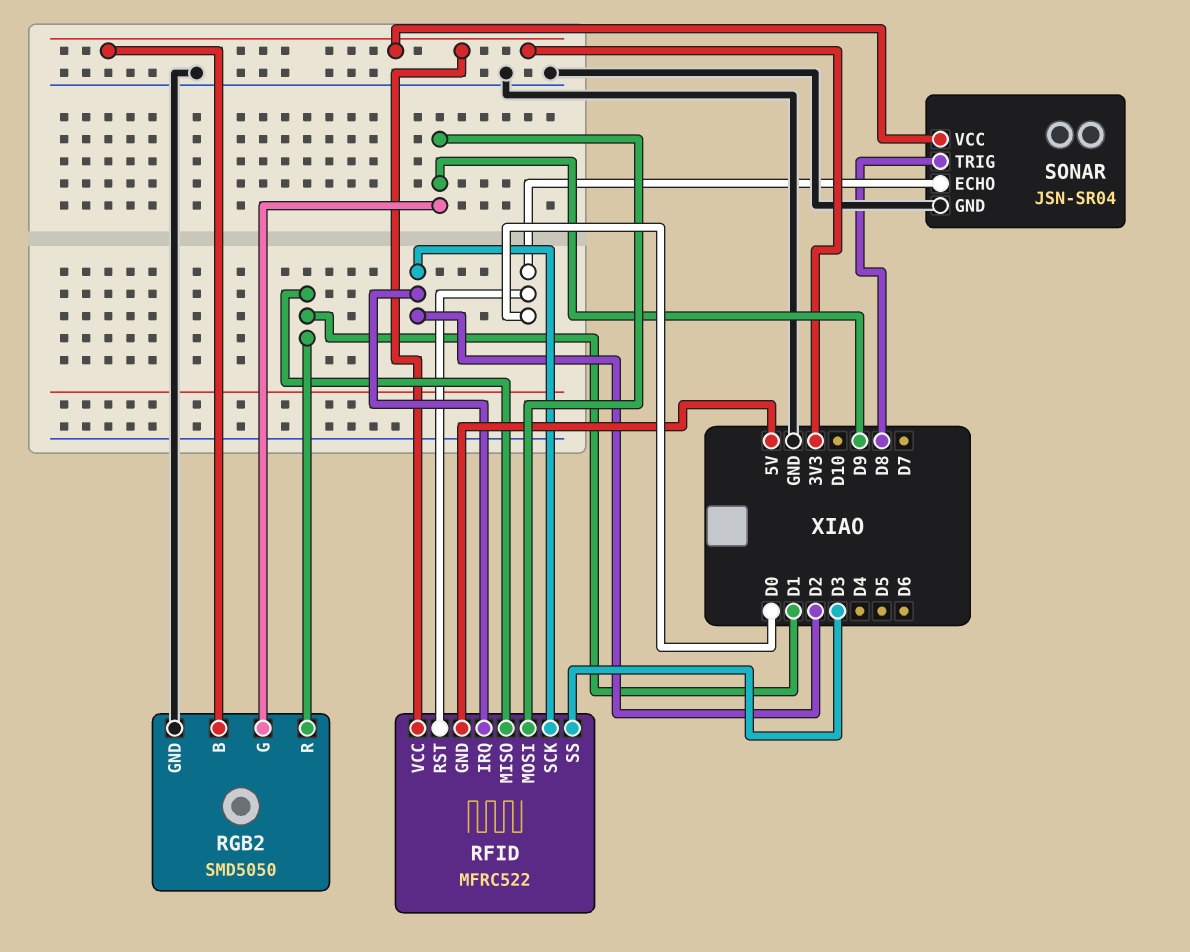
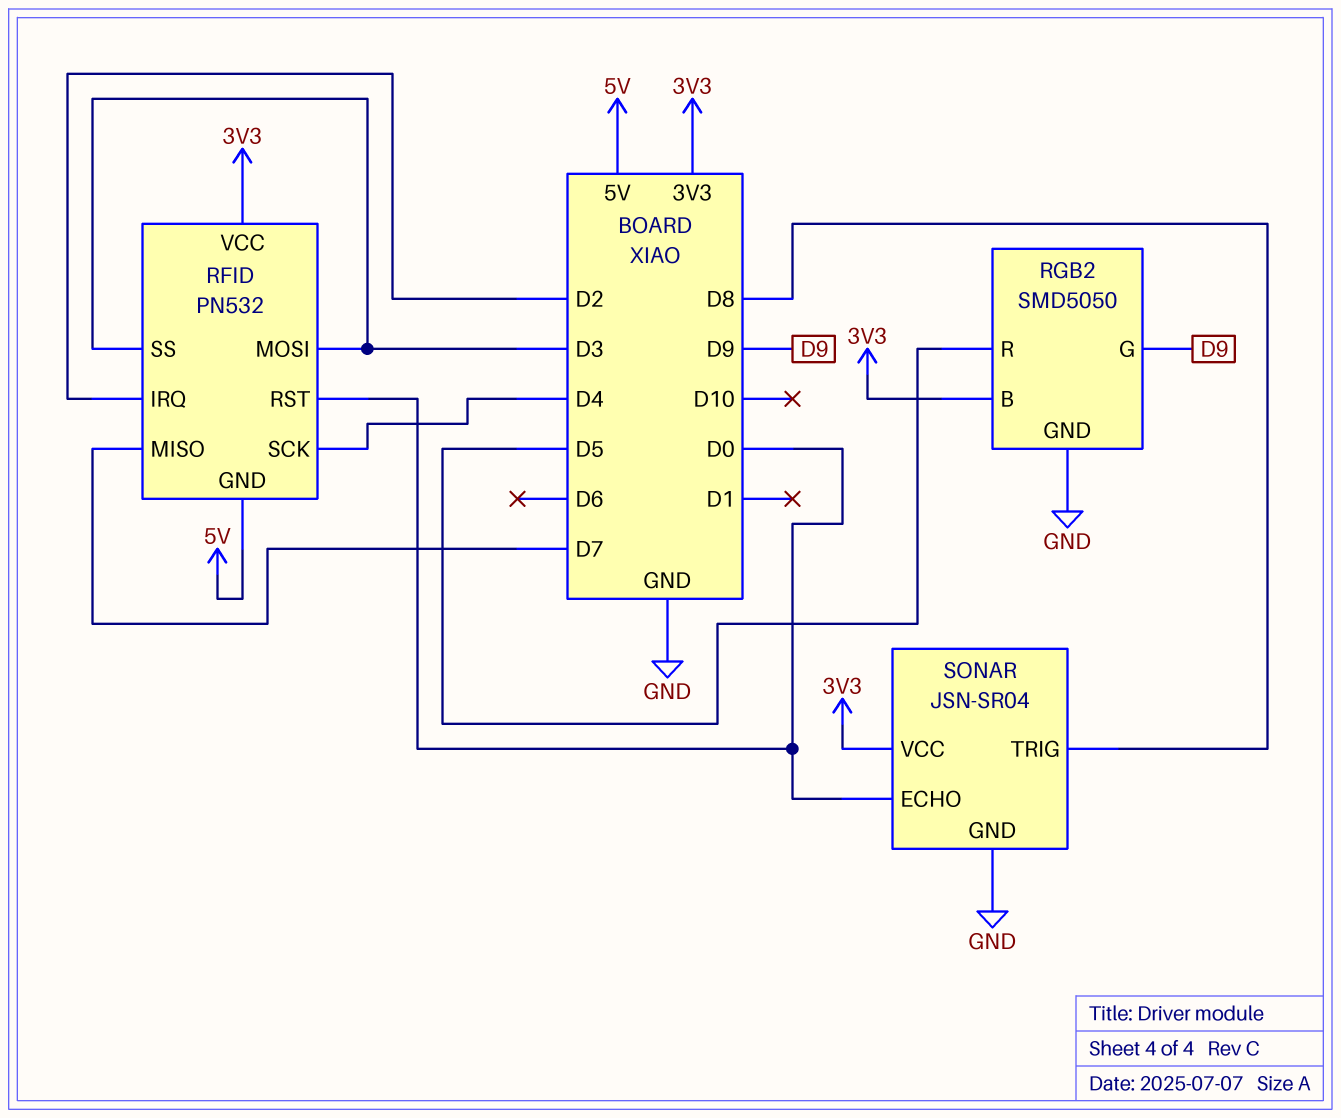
RFID: MFRC522 -> PN532
RFID pin MISO: D1 -> D7
RFID pin MOSI: D9 -> D3
RFID pin SCK: D2 -> D4
RGB2 pin R: D1 -> D5

